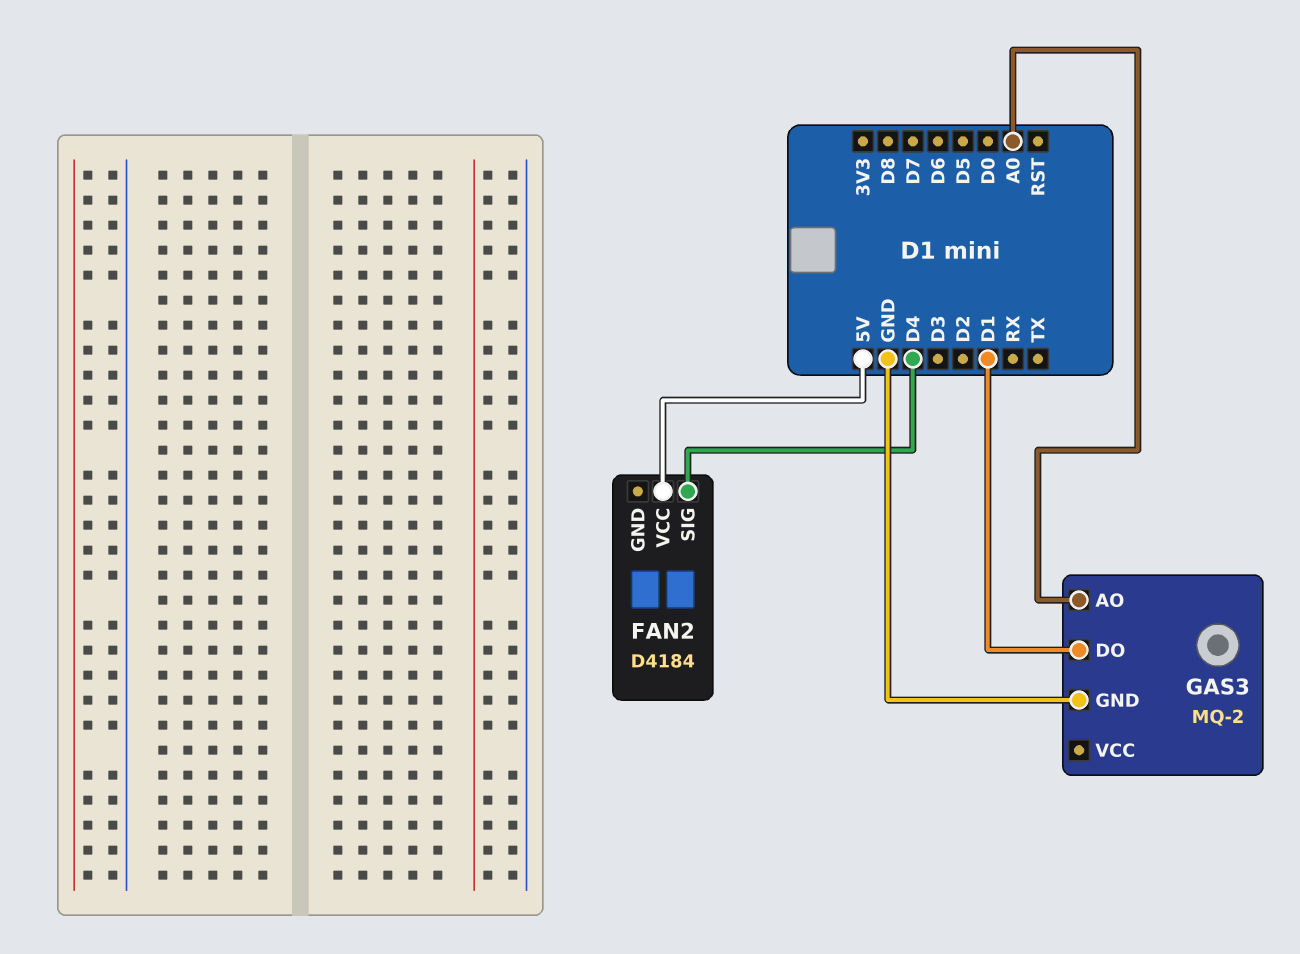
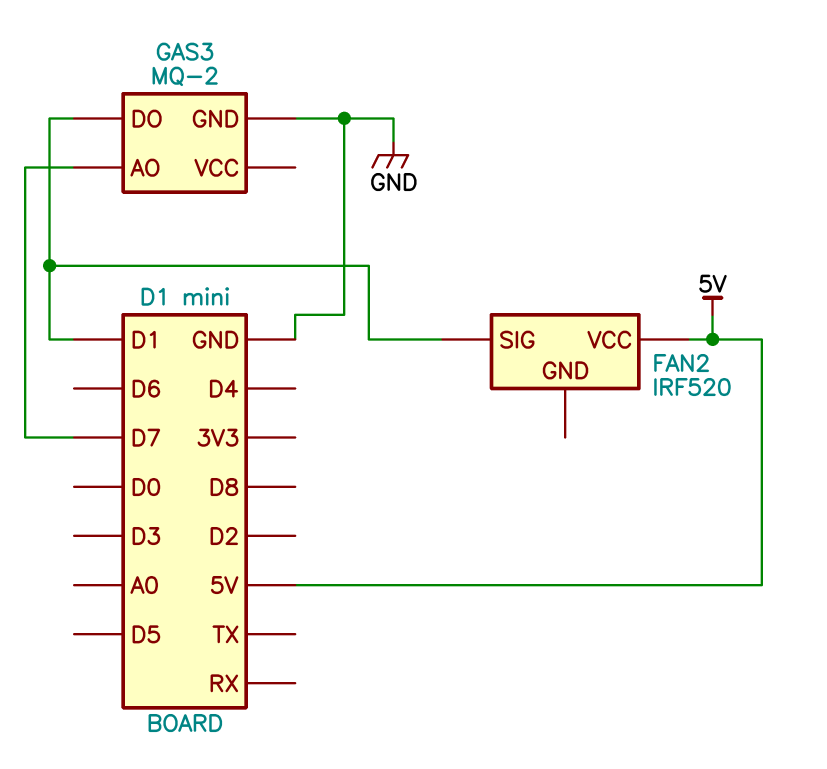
FAN2: D4184 -> IRF520
FAN2 pin SIG: D4 -> D1
GAS3 pin AO: A0 -> D7

